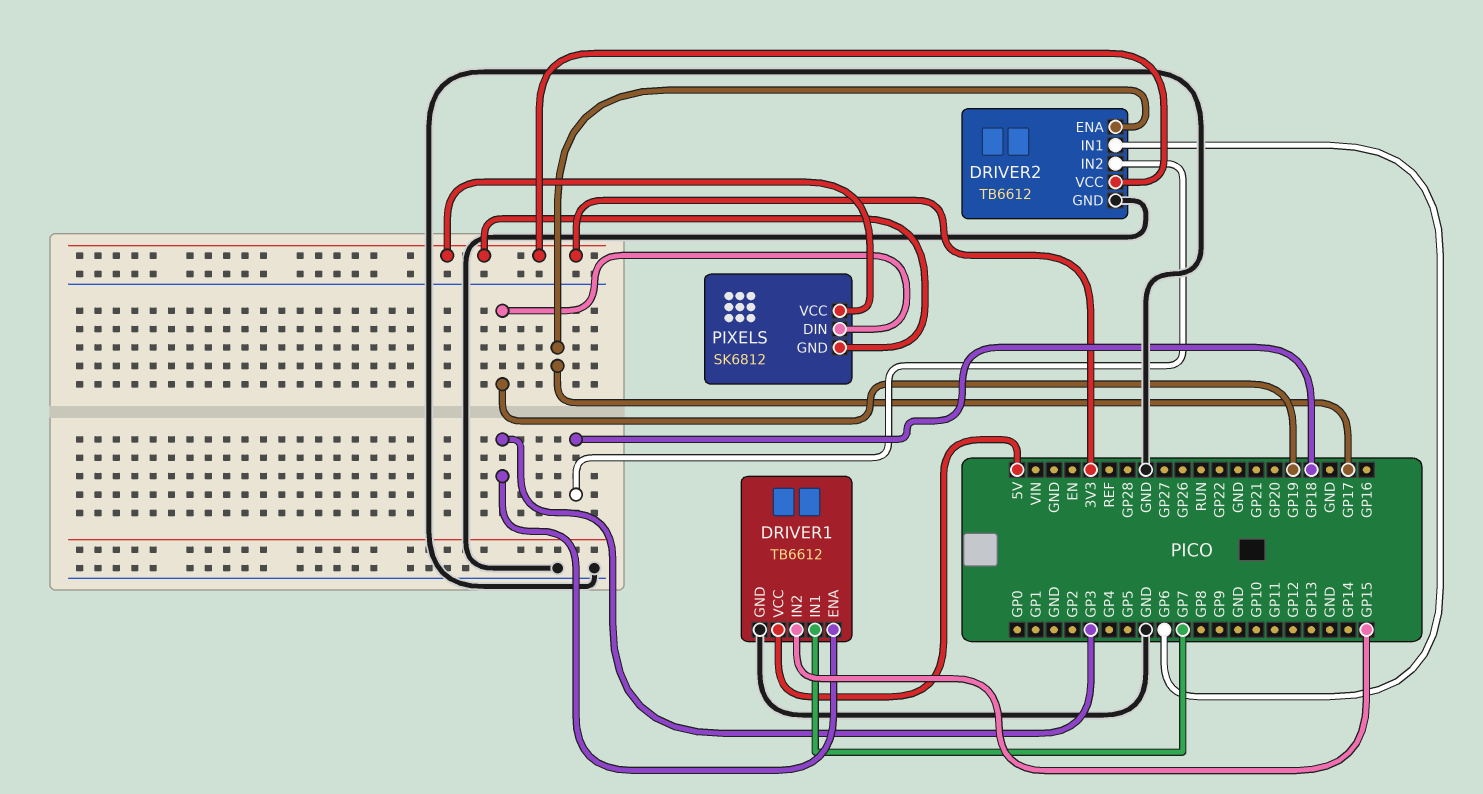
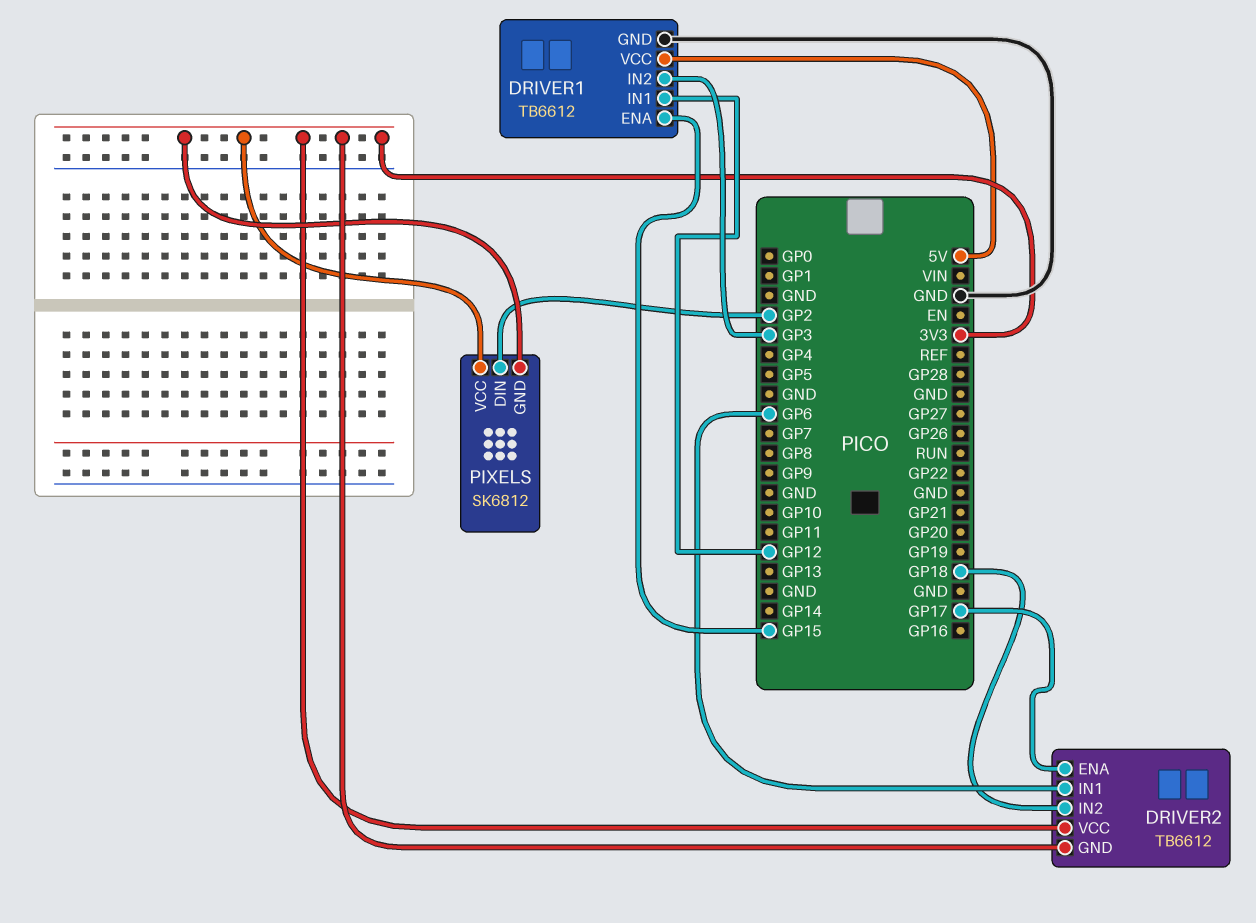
DRIVER1 pin ENA: GP3 -> GP15
DRIVER1 pin IN1: GP7 -> GP12
DRIVER1 pin IN2: GP15 -> GP3
DRIVER2 pin GND: GND -> 3V3
PIXELS pin DIN: GP19 -> GP2

